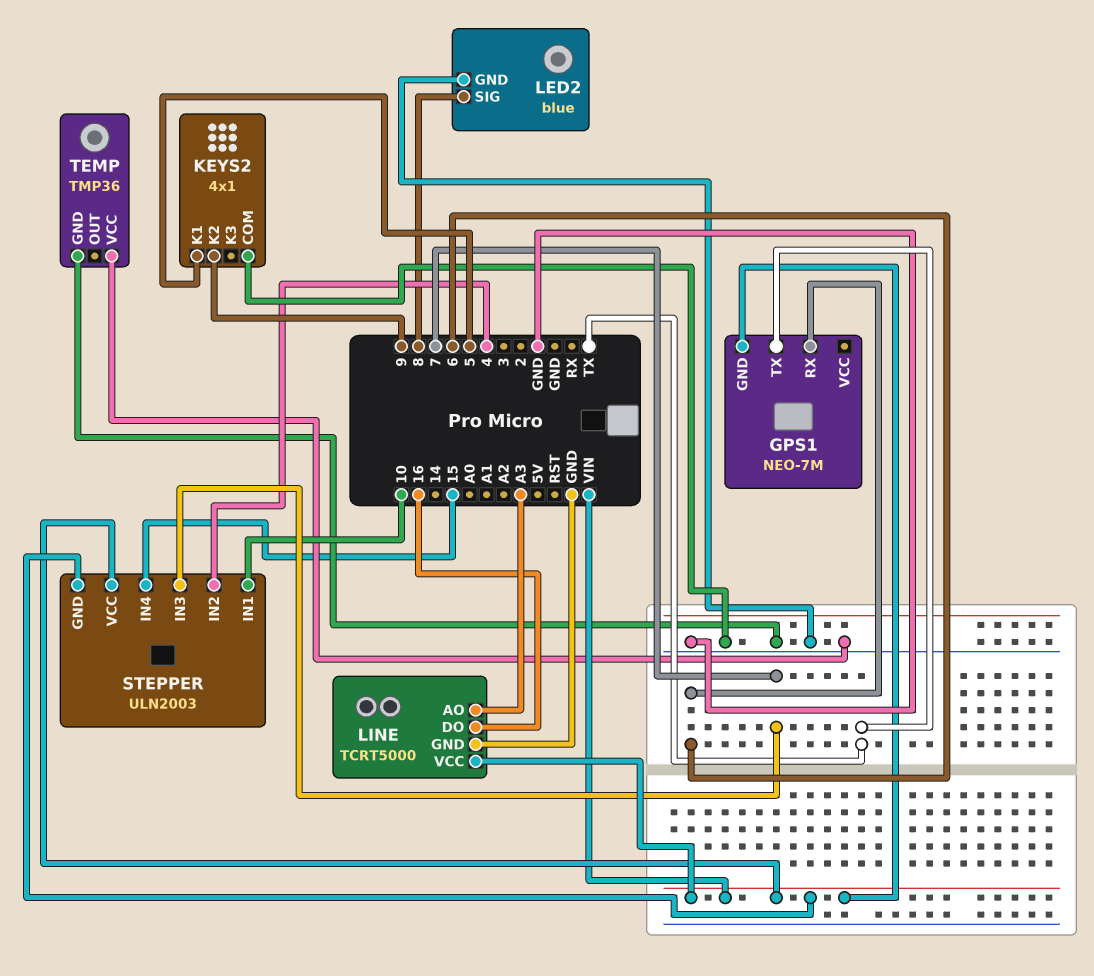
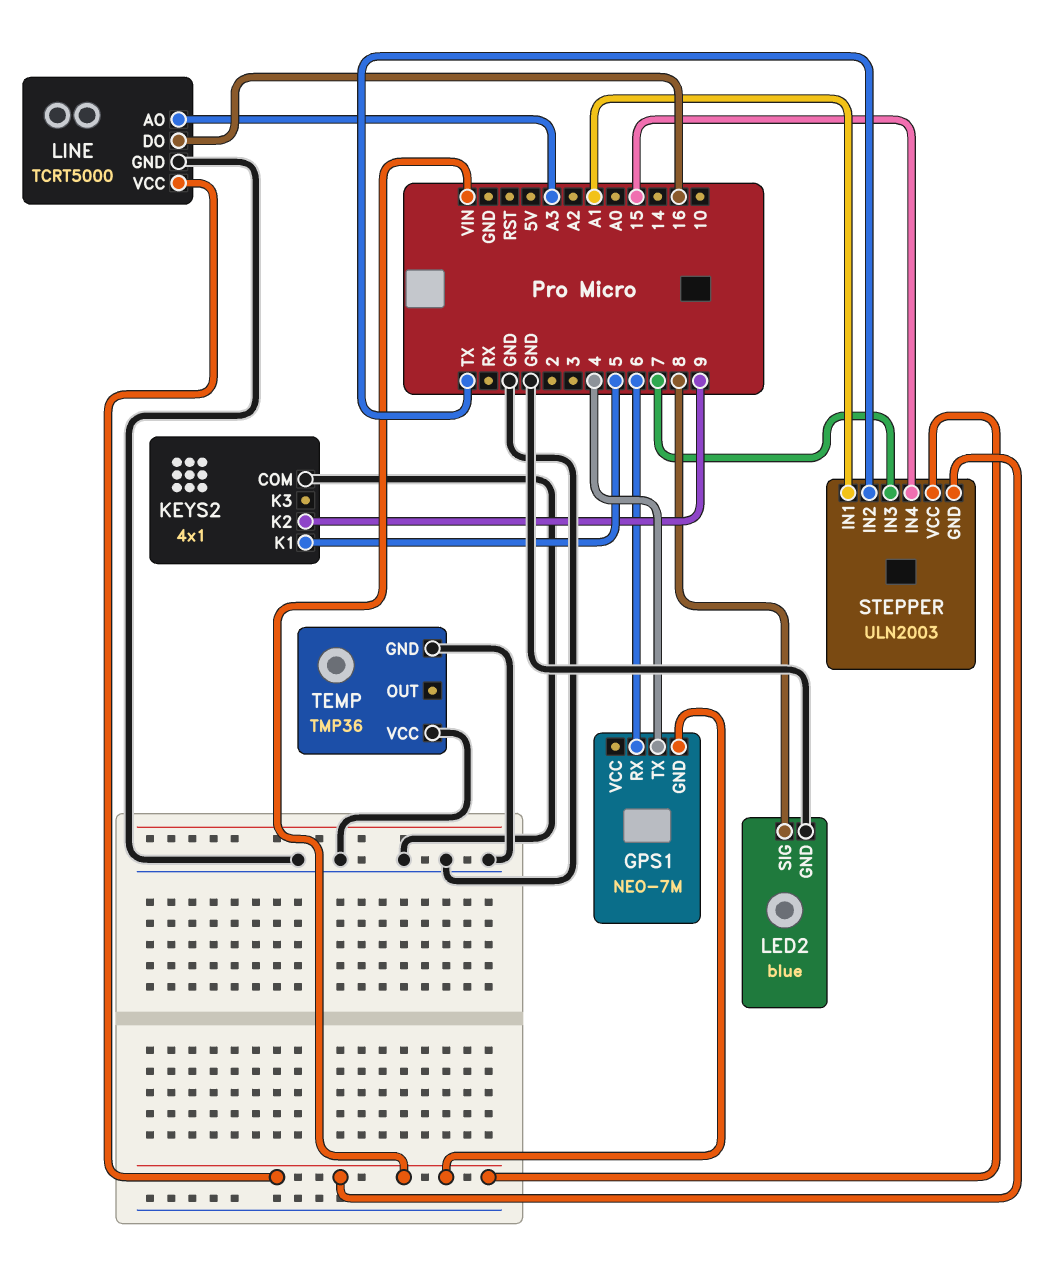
GPS1 pin TX: TX -> 4
STEPPER pin IN1: 10 -> A1
STEPPER pin IN2: 4 -> TX

